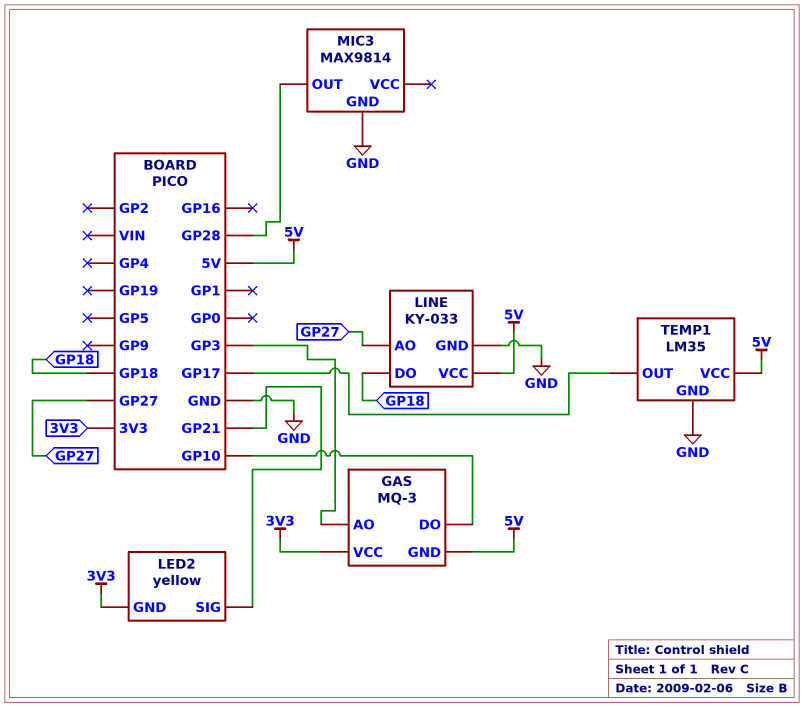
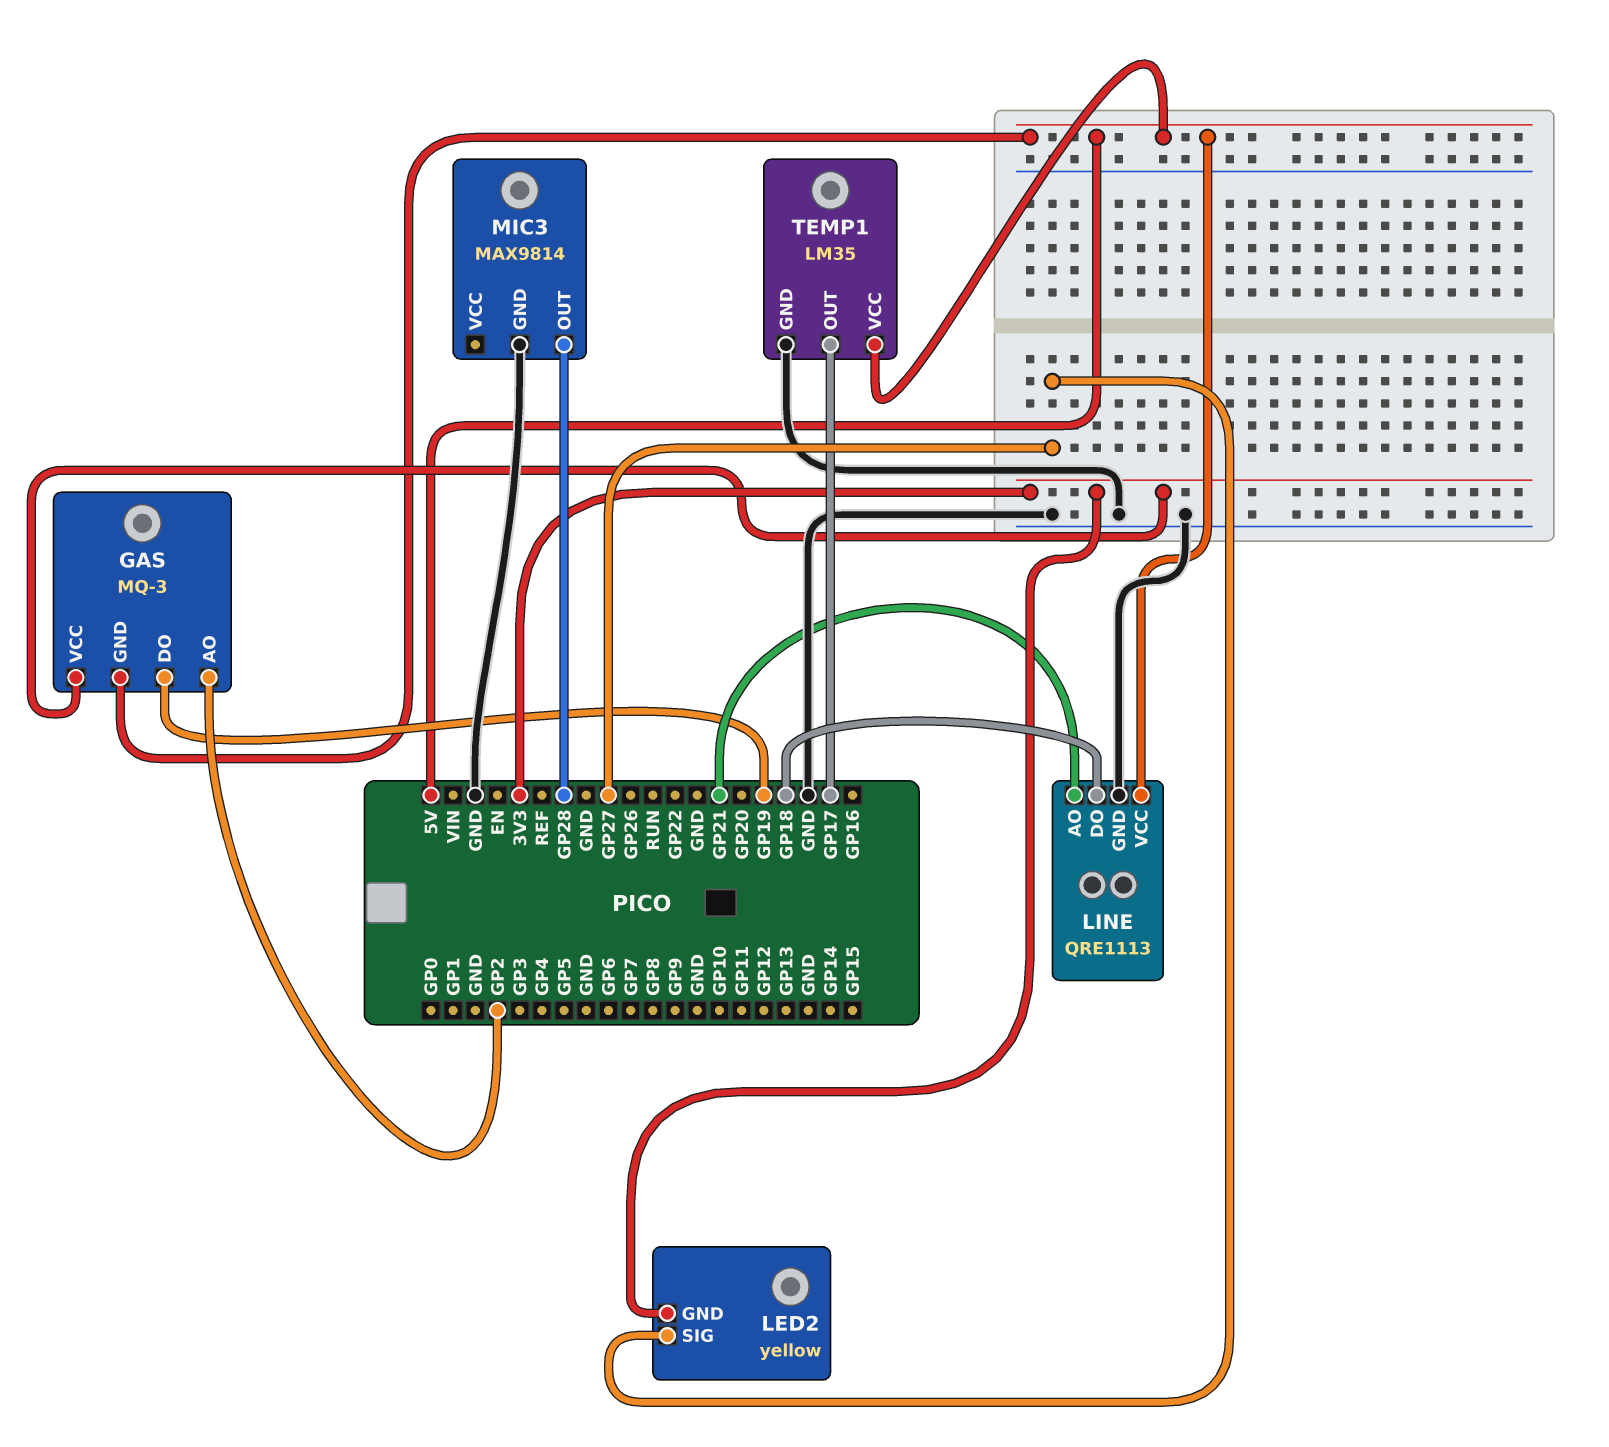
GAS pin AO: GP3 -> GP2
GAS pin DO: GP10 -> GP19
LED2 pin SIG: GP21 -> GP27
LINE: KY-033 -> QRE1113
LINE pin AO: GP27 -> GP21

